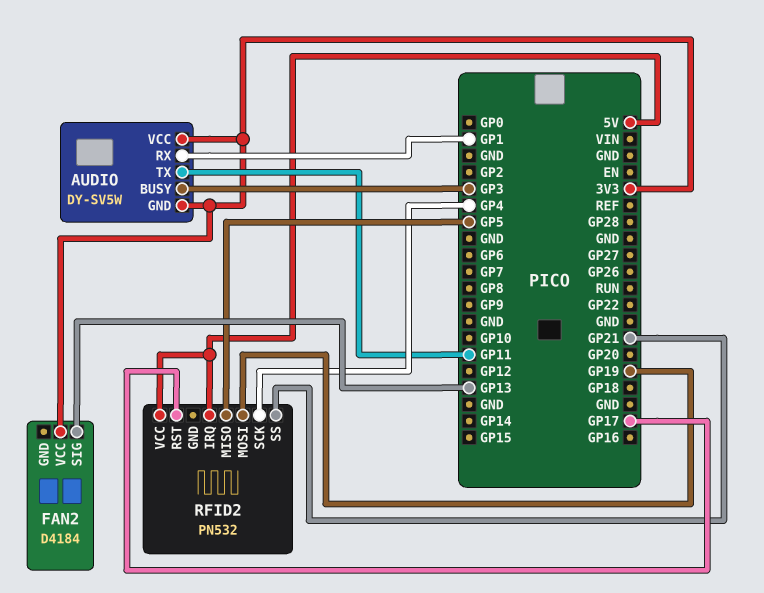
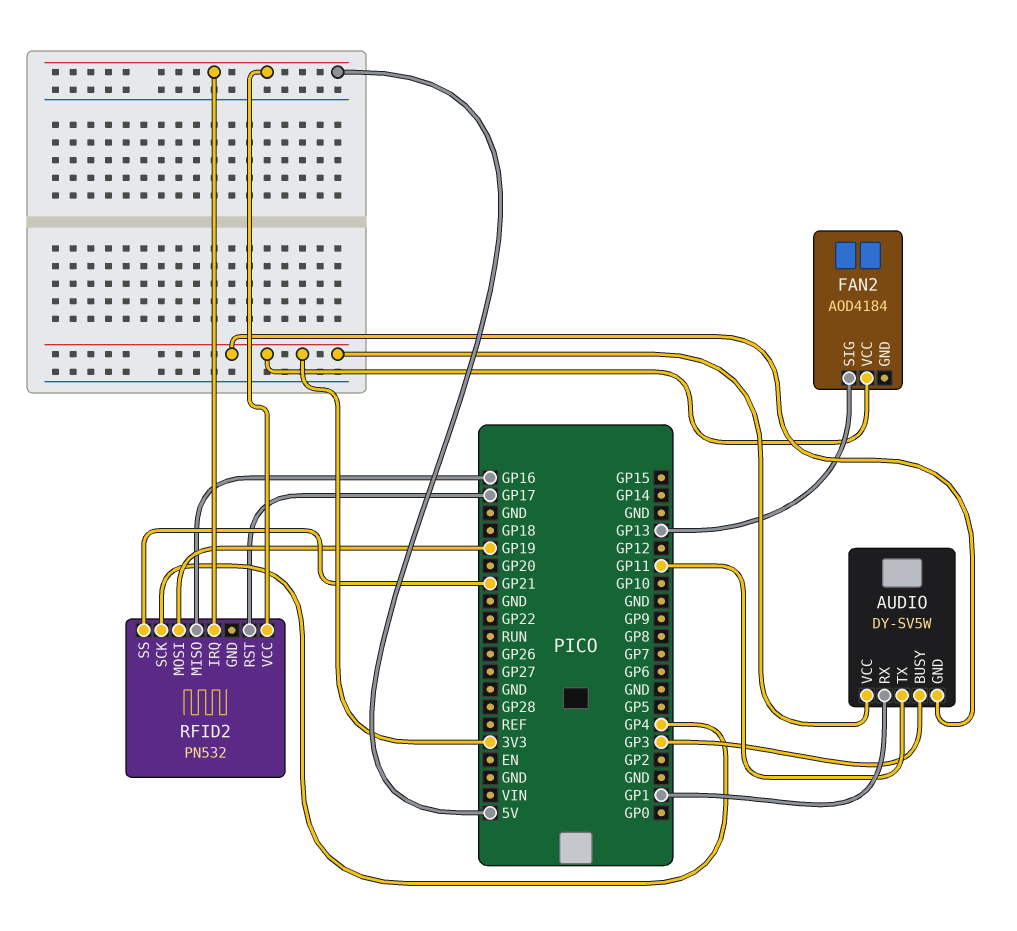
FAN2: D4184 -> AOD4184
RFID2 pin MISO: GP5 -> GP16

